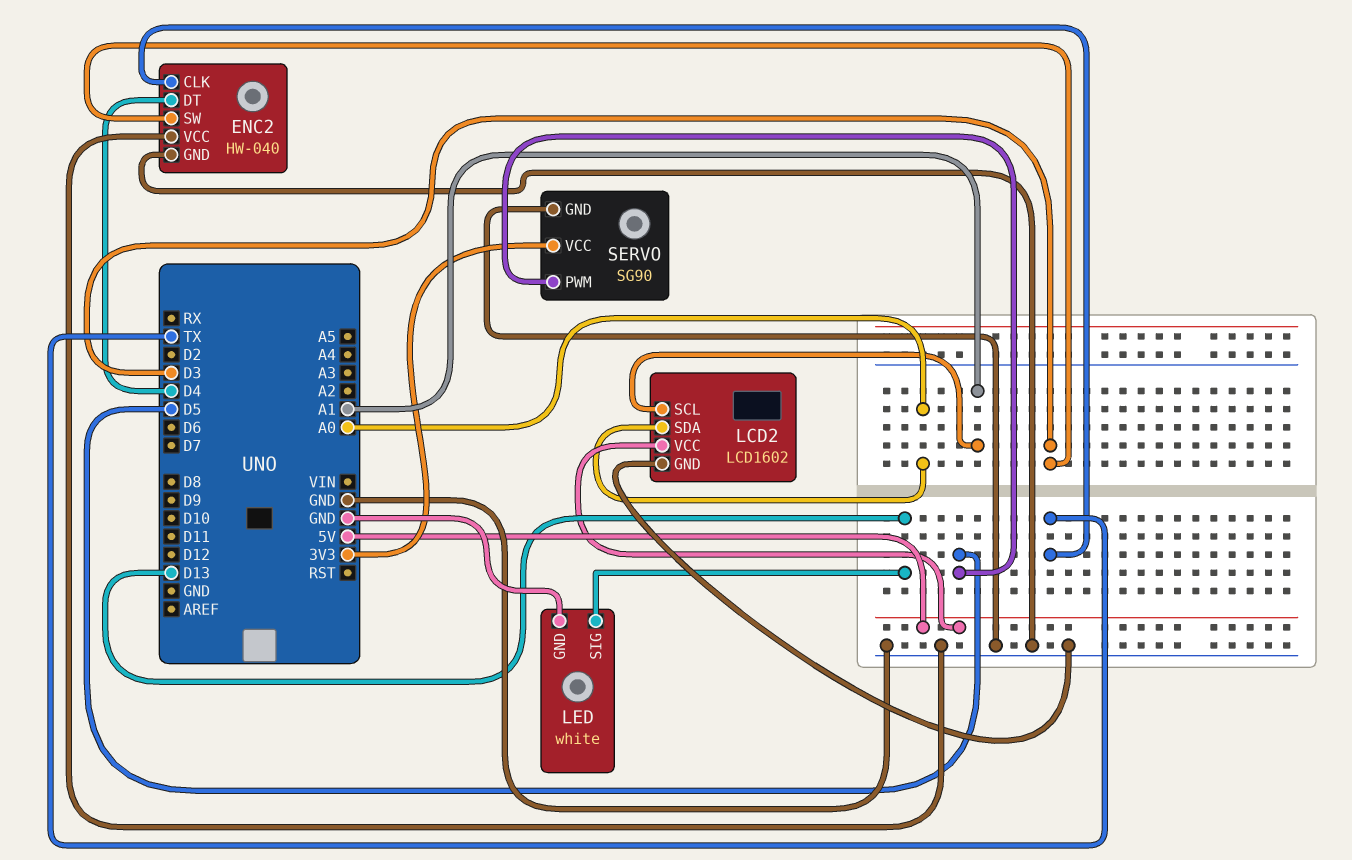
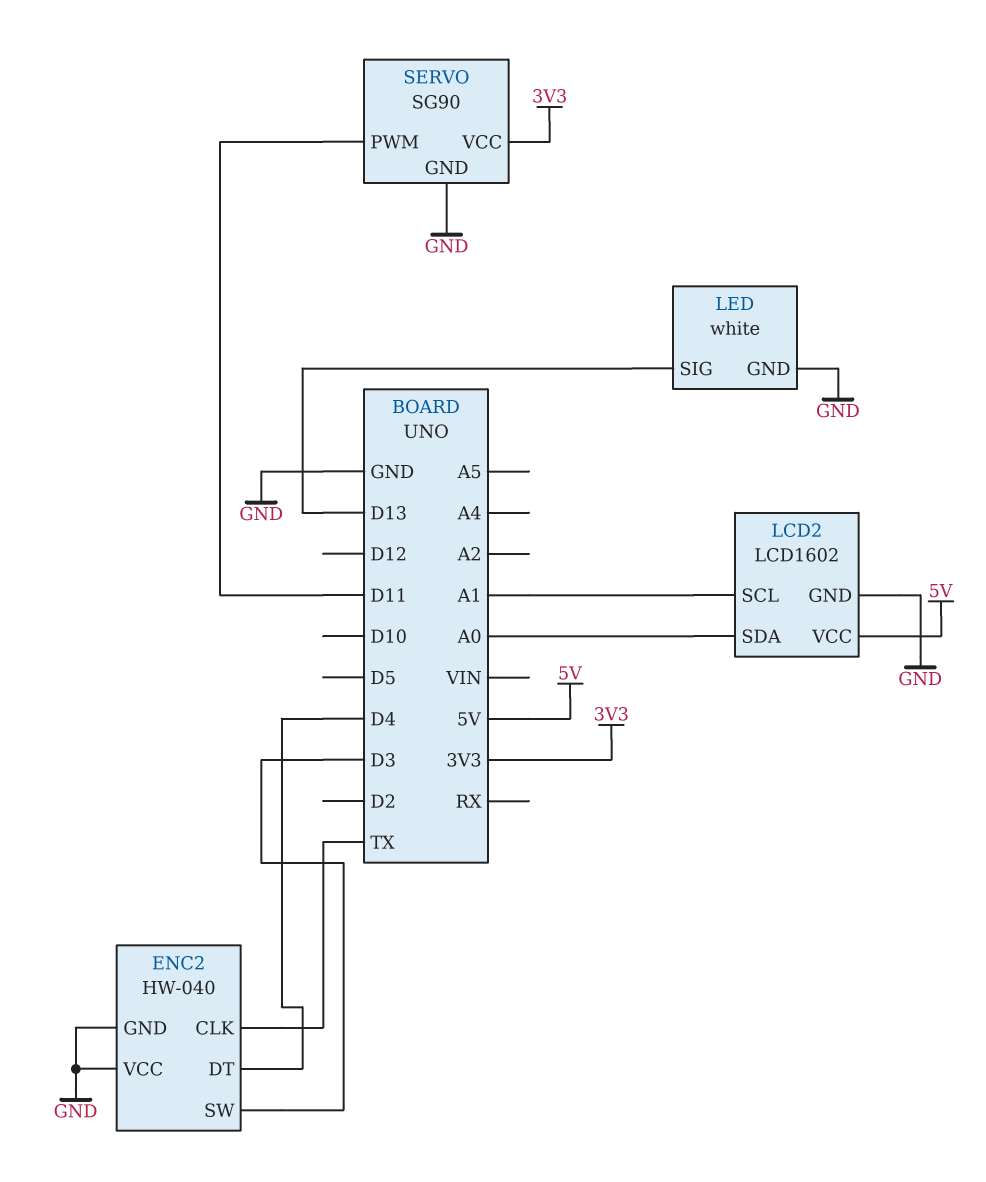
SERVO pin PWM: D5 -> D11

